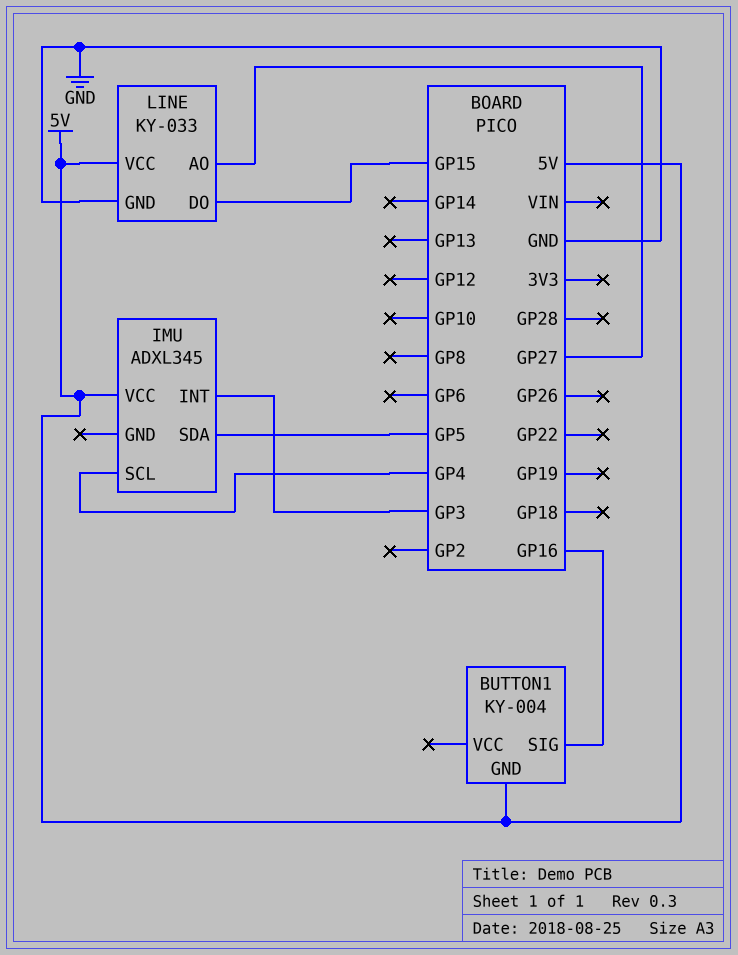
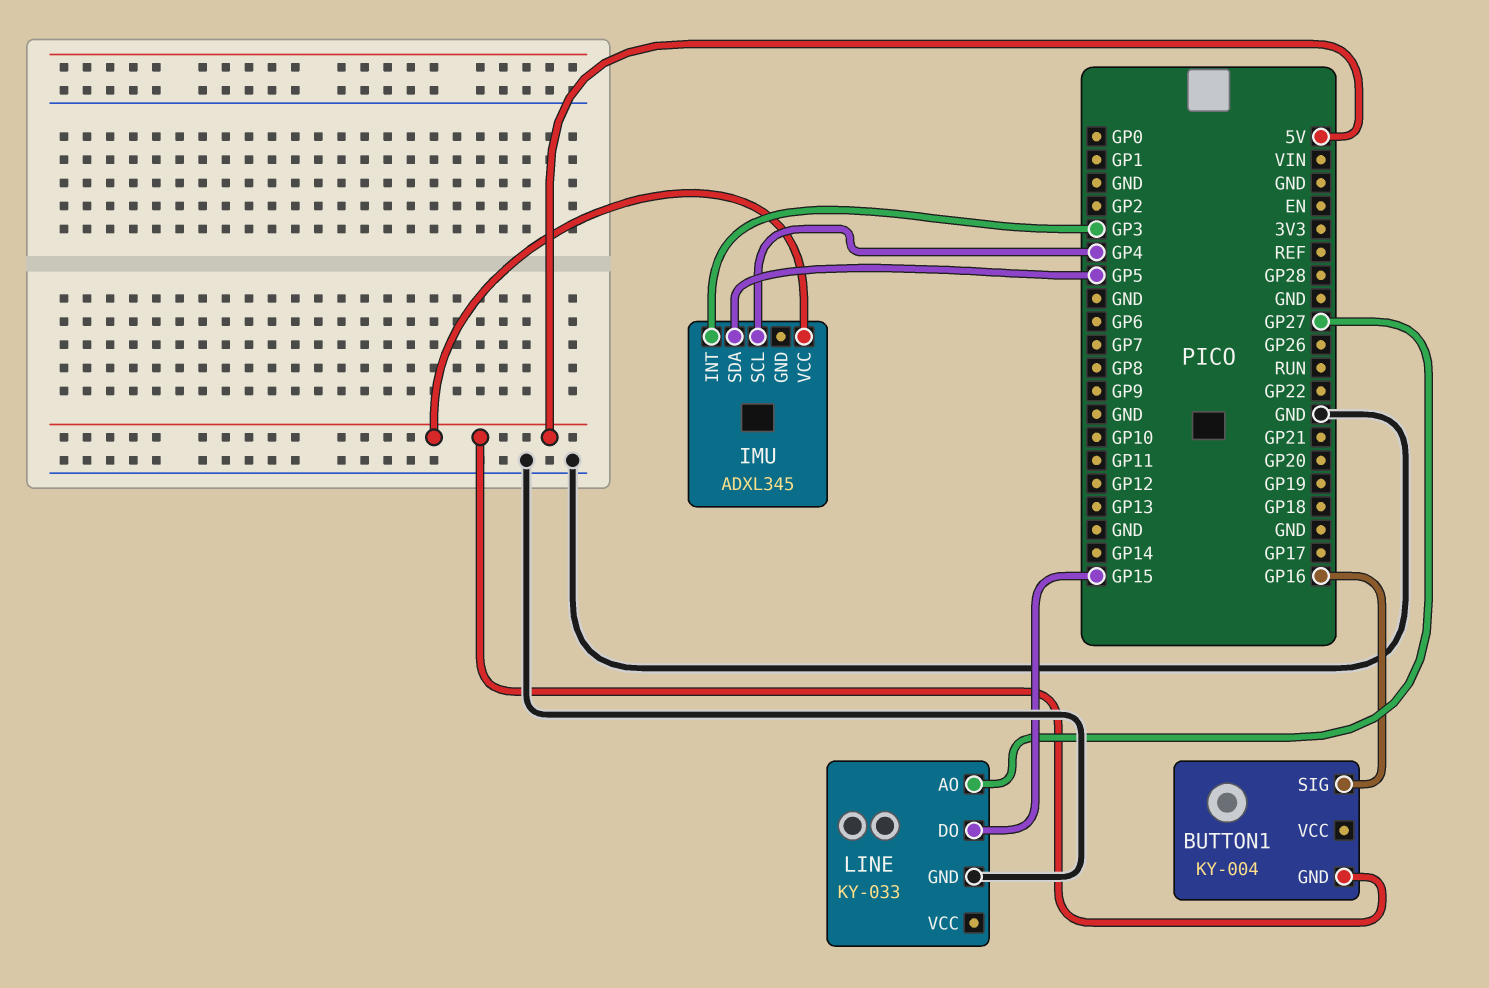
LINE pin VCC: 5V -> none

